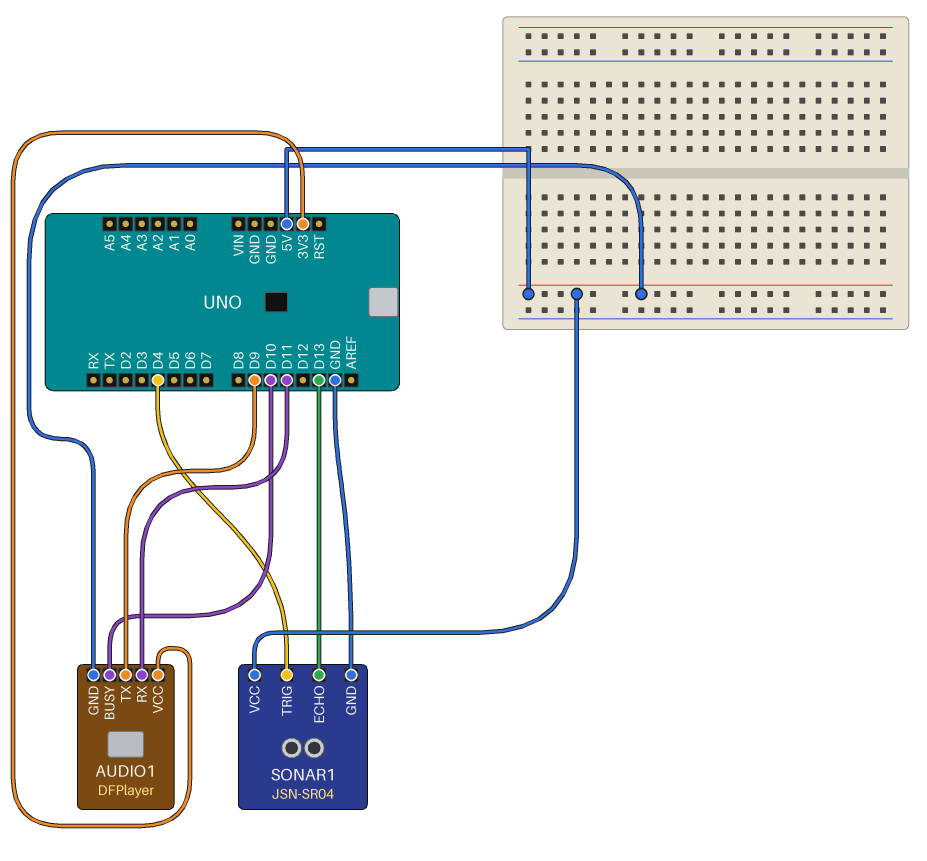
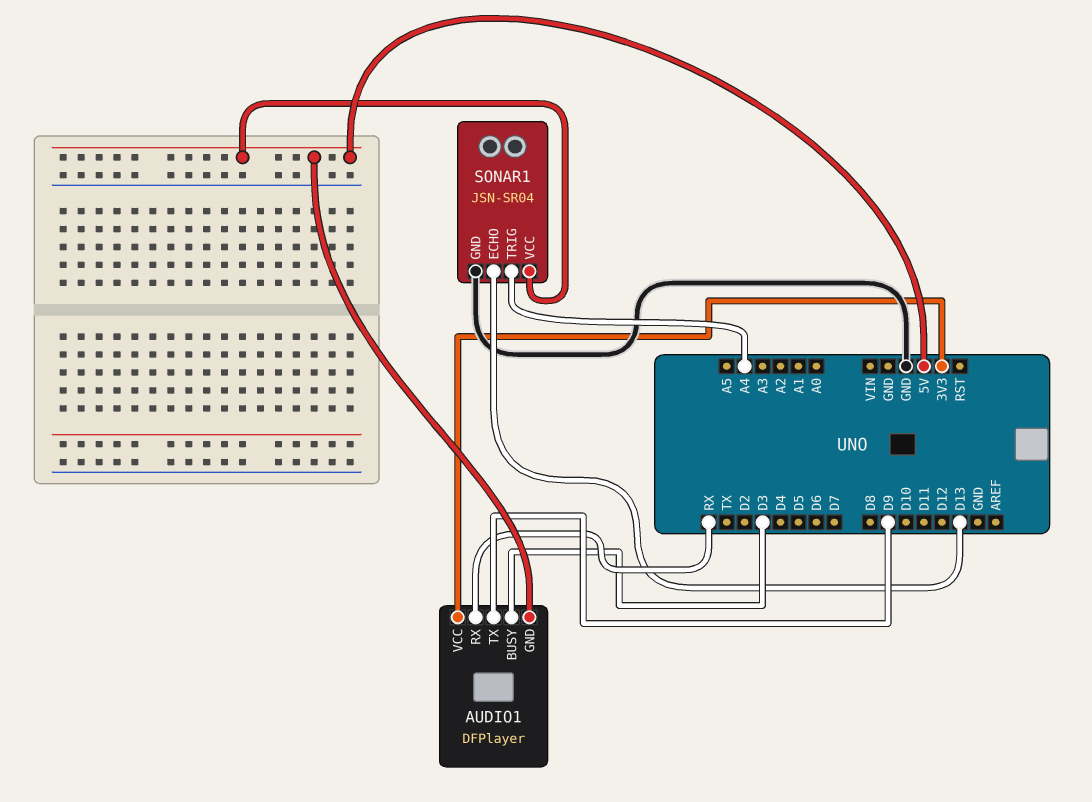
AUDIO1 pin BUSY: D10 -> D3
AUDIO1 pin RX: D11 -> RX
SONAR1 pin TRIG: D4 -> A4

